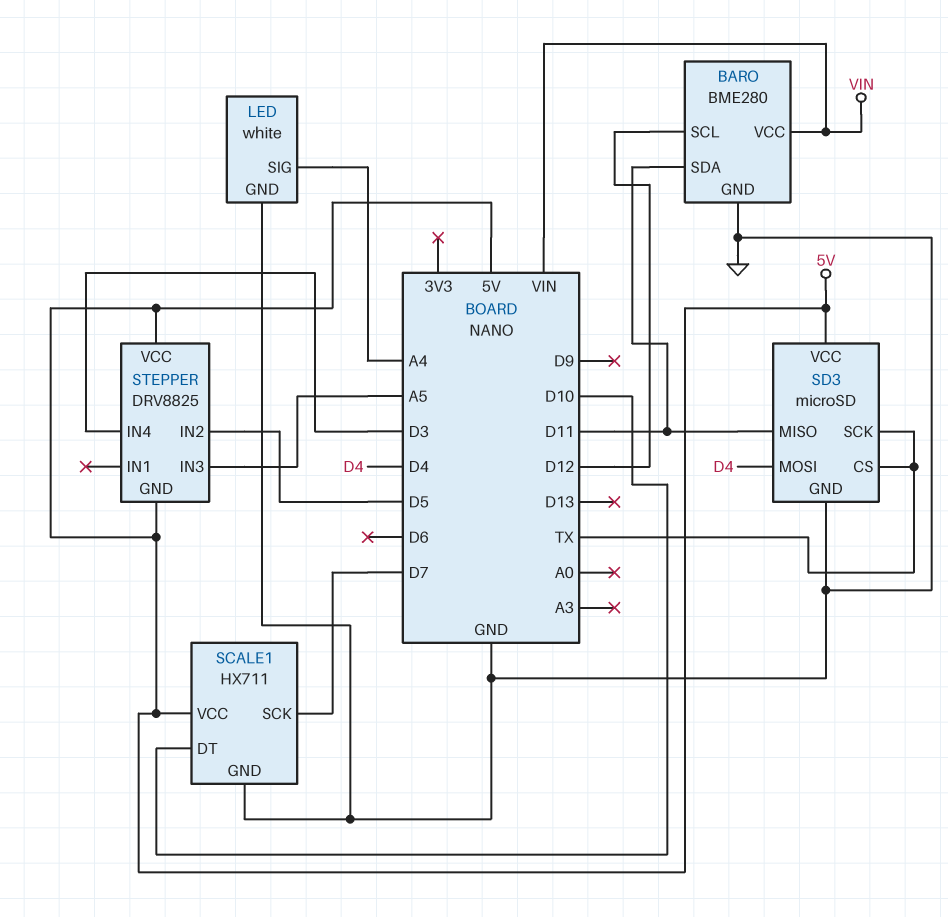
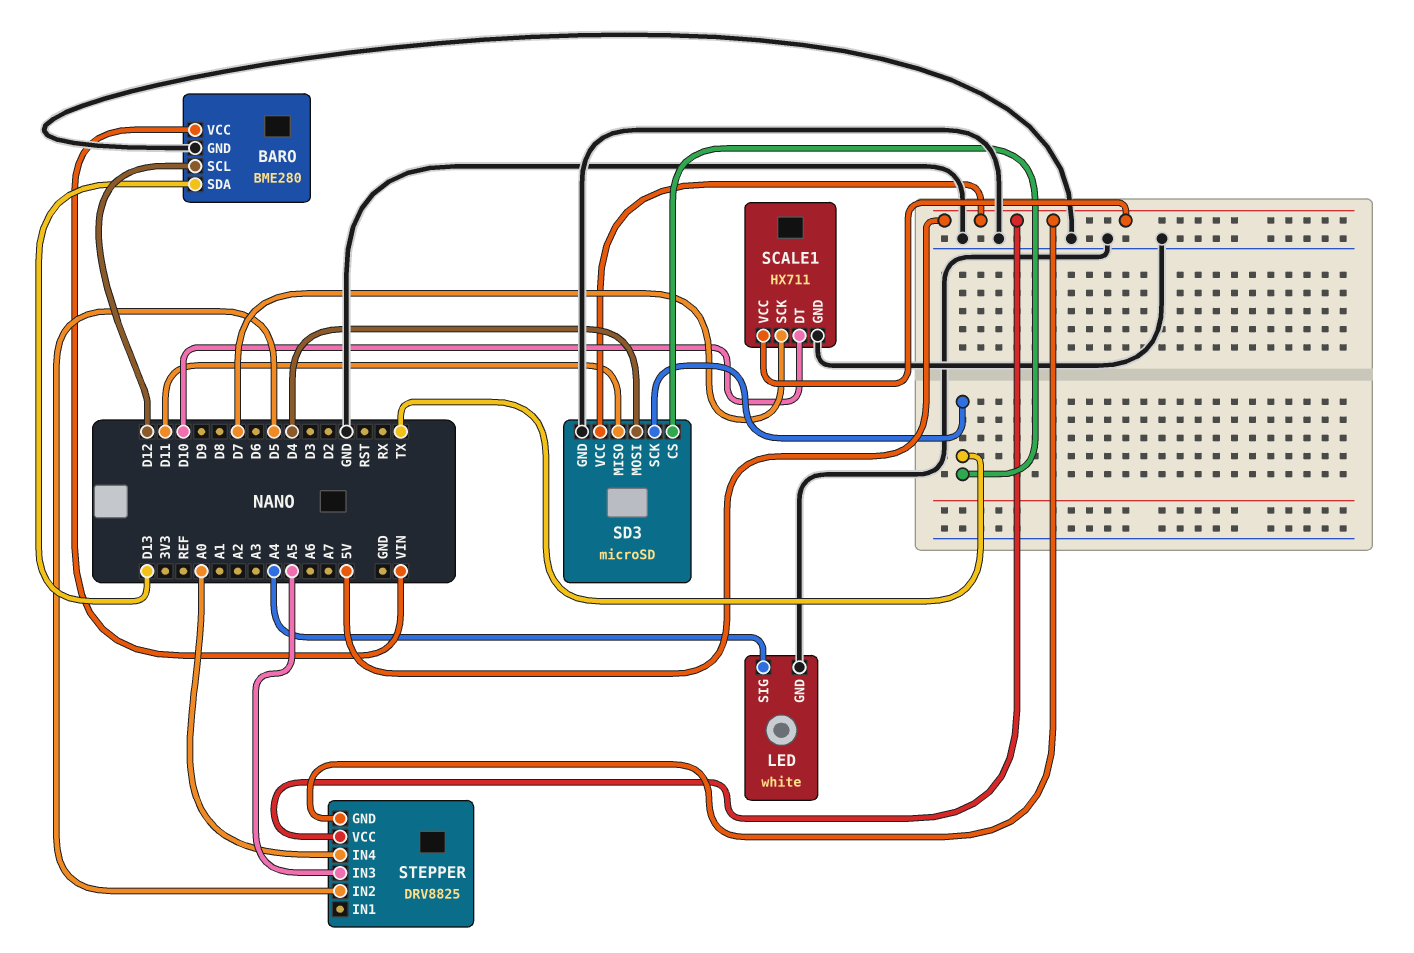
BARO pin SDA: D11 -> D13
STEPPER pin IN4: D3 -> A0

